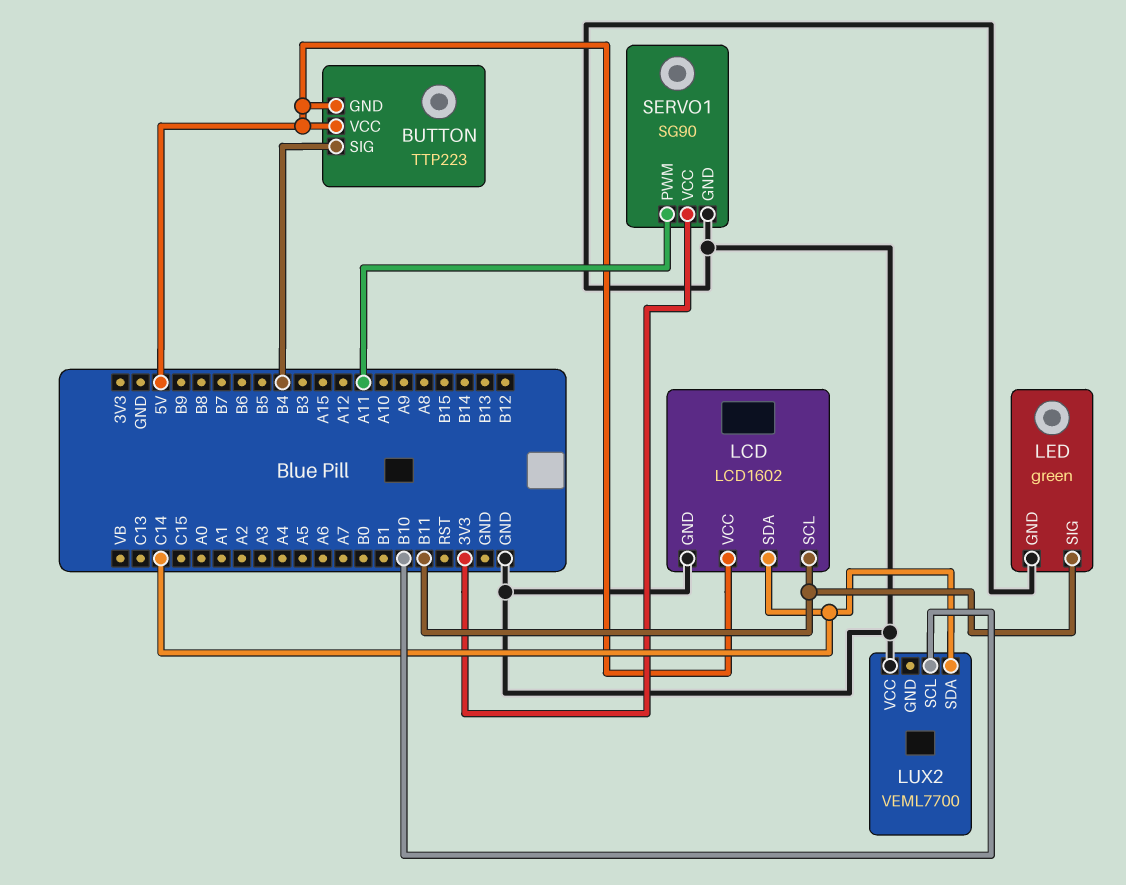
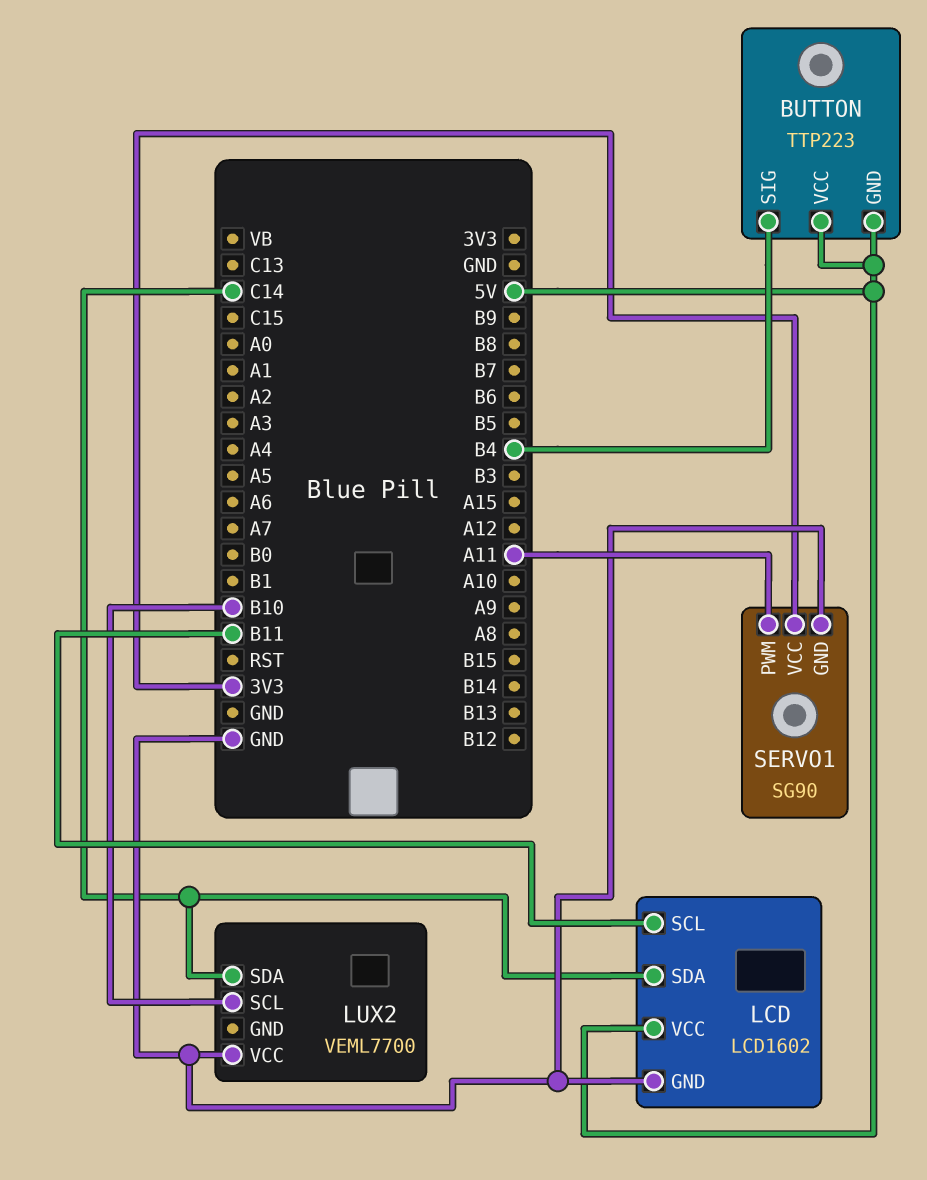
LED: green -> none
LED pin GND: GND -> none
LED pin SIG: B11 -> none

